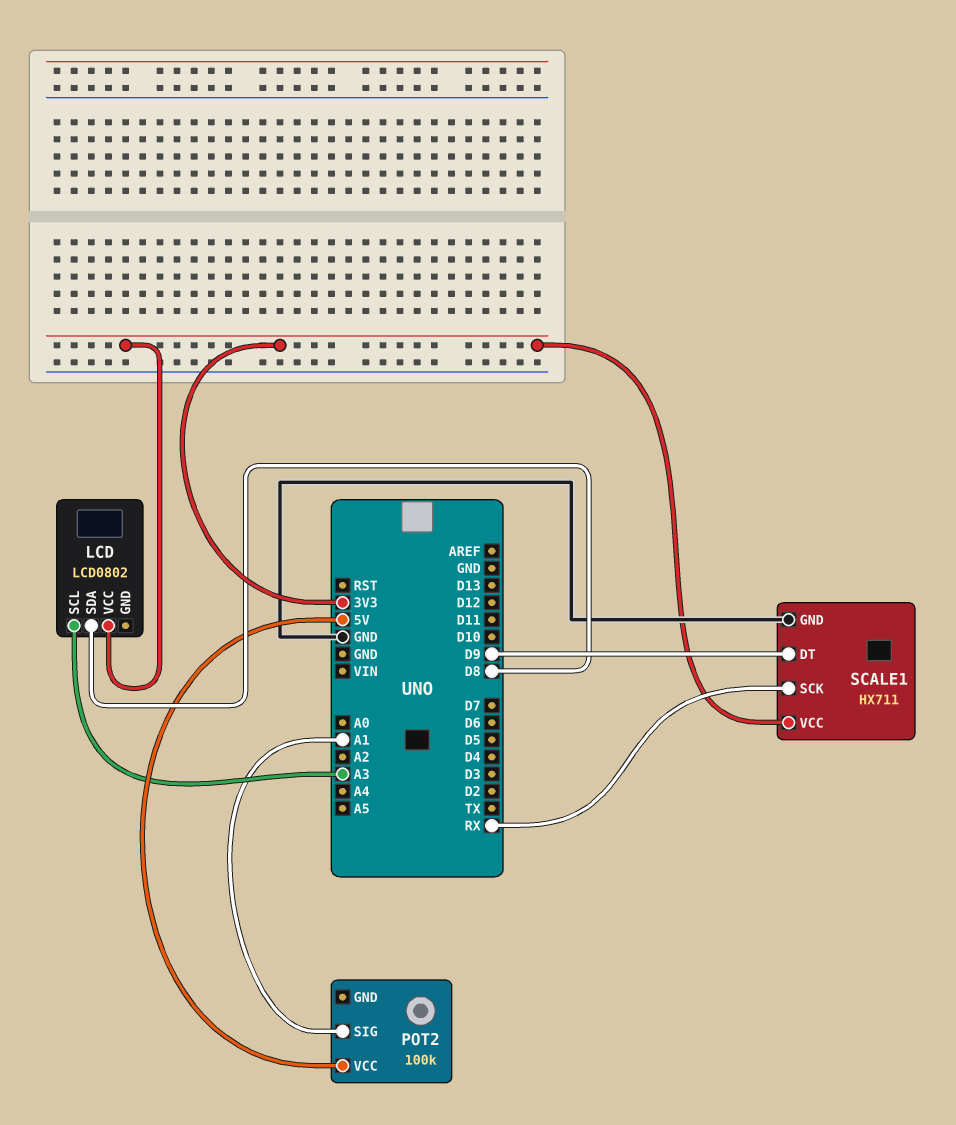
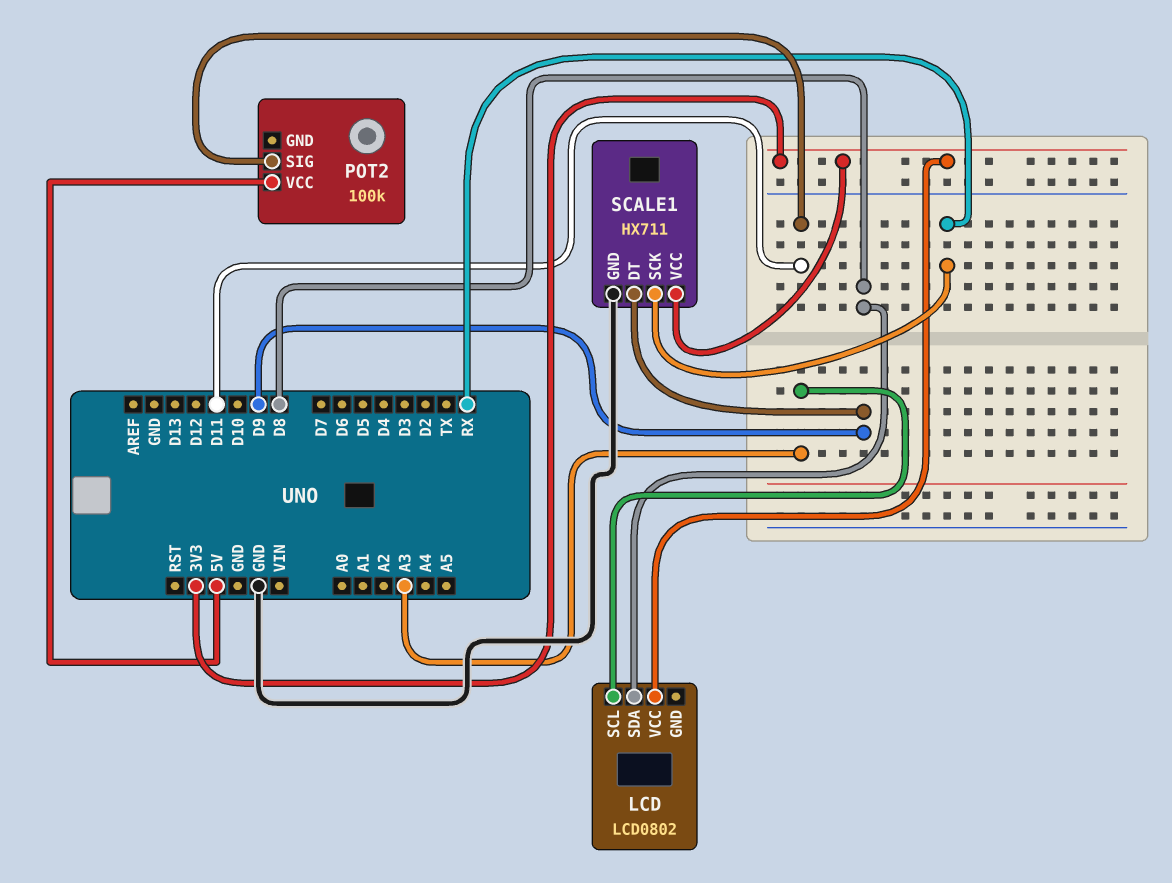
POT2 pin SIG: A1 -> D11

